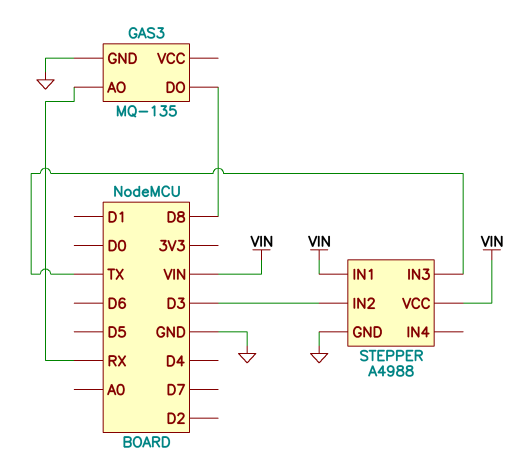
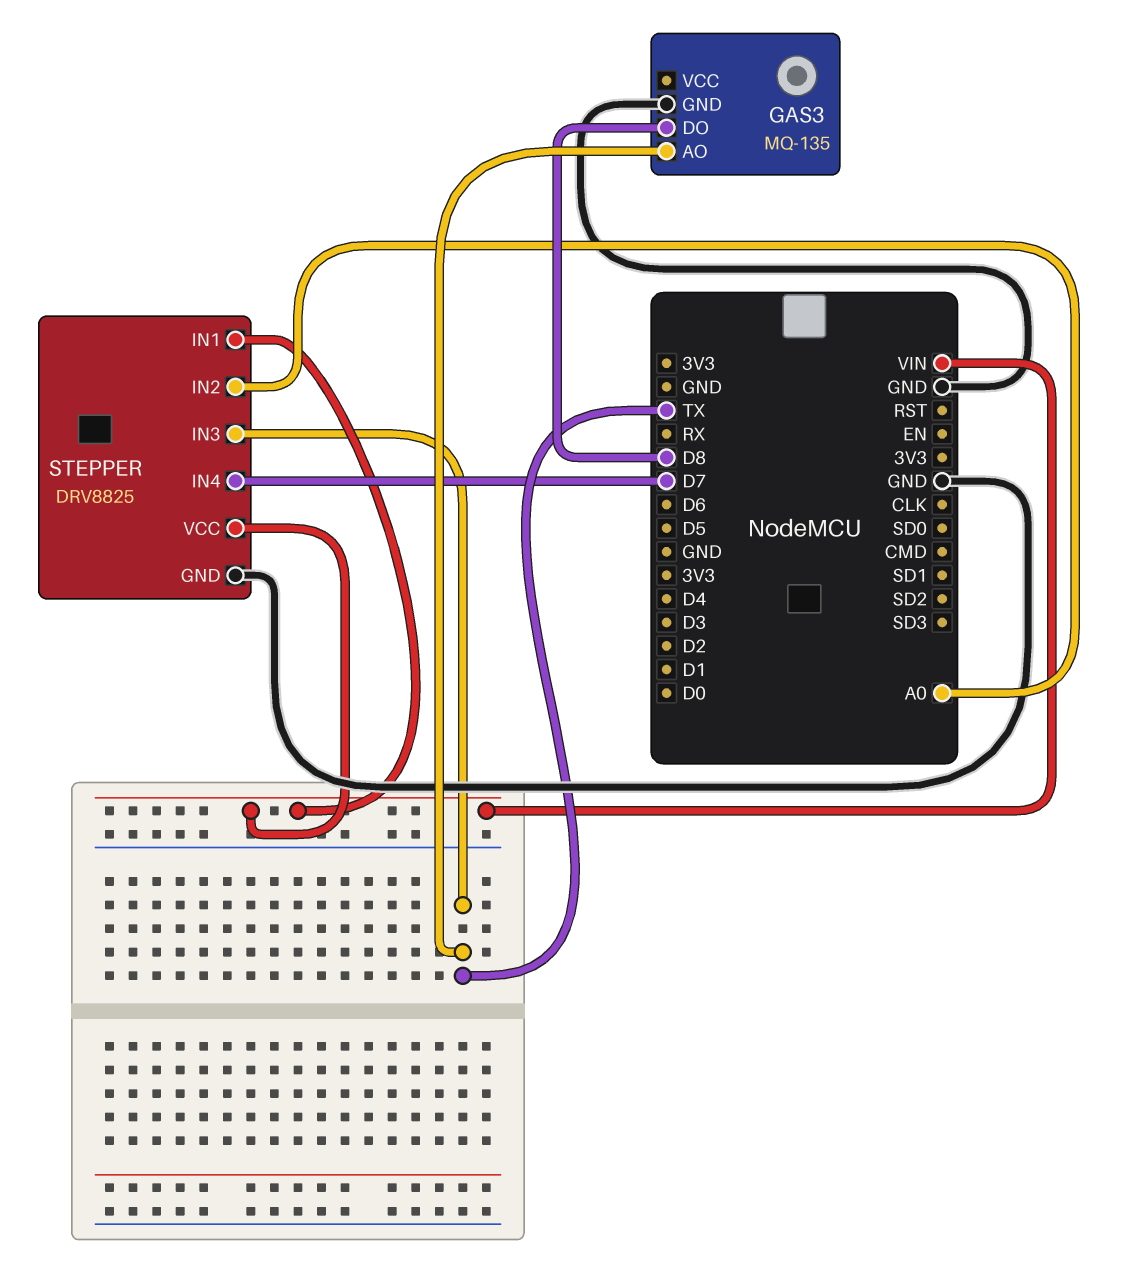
GAS3 pin AO: RX -> TX
STEPPER: A4988 -> DRV8825
STEPPER pin IN2: D3 -> A0
STEPPER pin IN4: none -> D7

